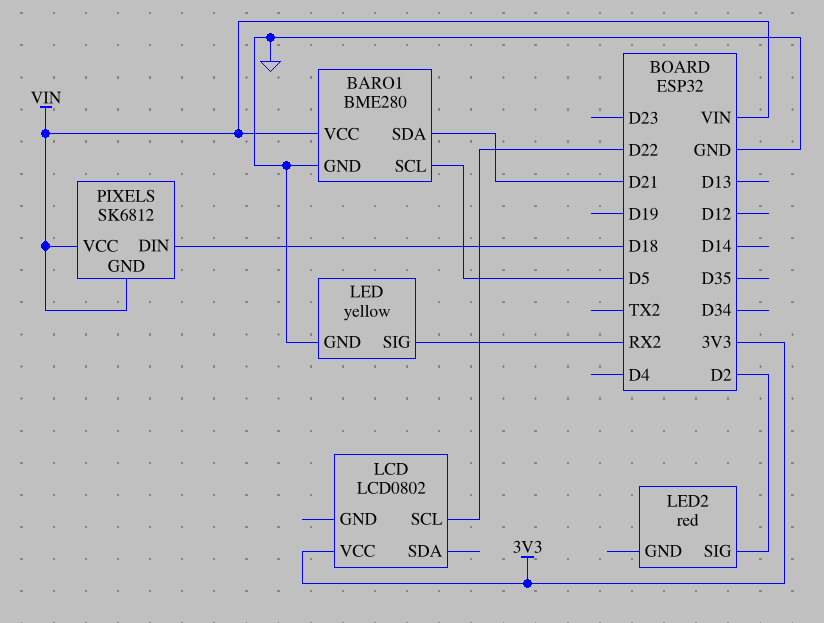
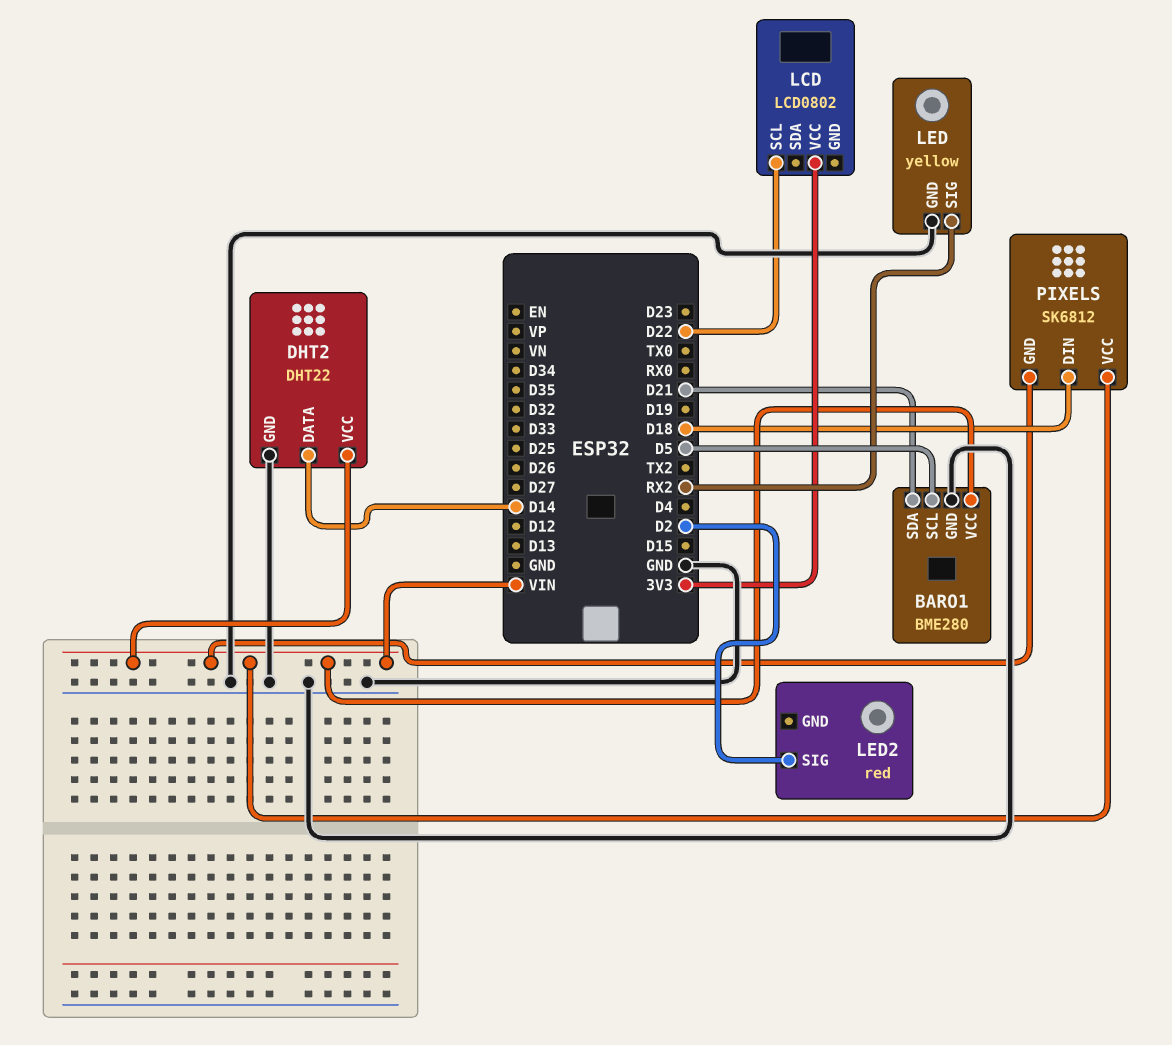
DHT2: none -> DHT22
DHT2 pin DATA: none -> D14
DHT2 pin GND: none -> GND
DHT2 pin VCC: none -> VIN

